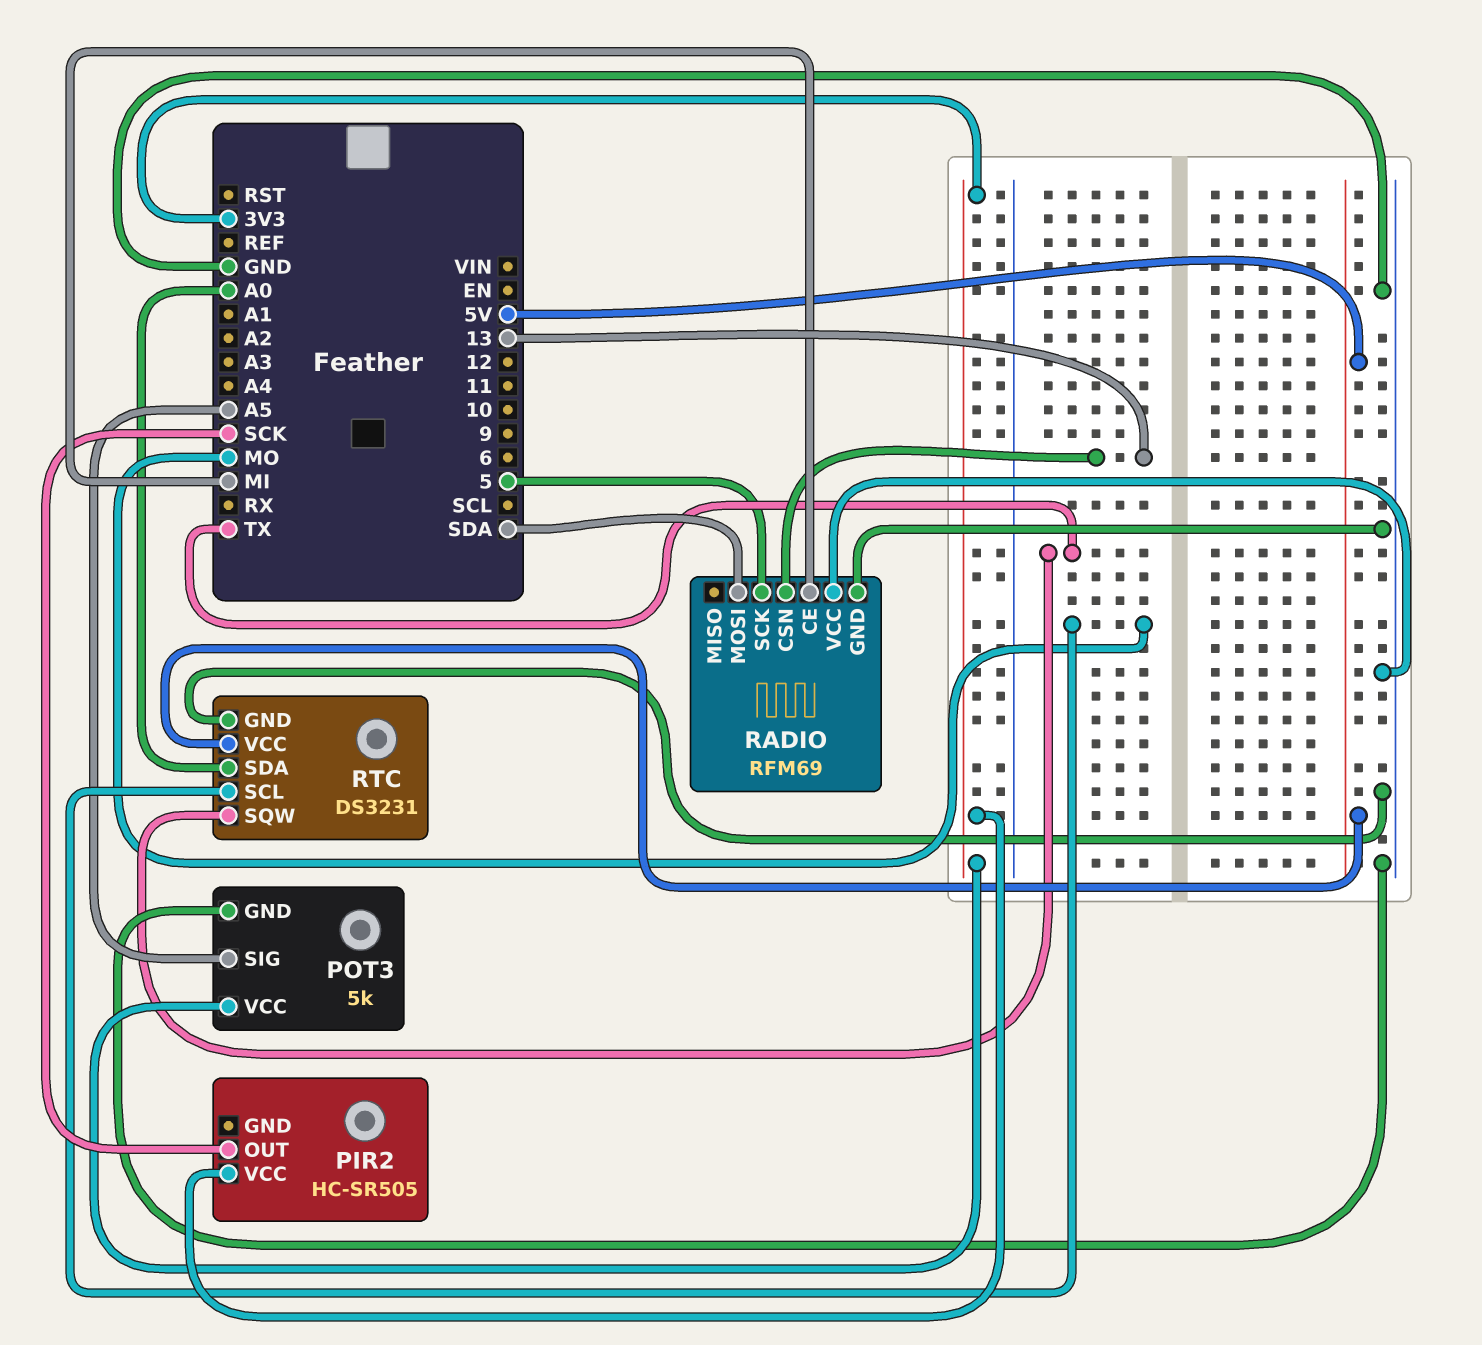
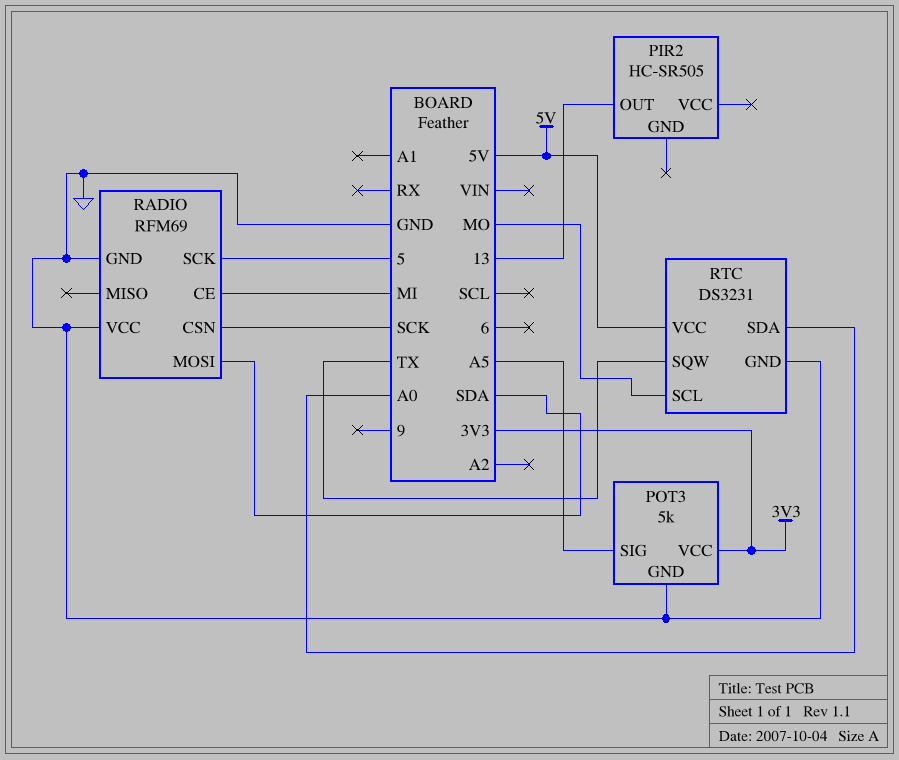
PIR2 pin OUT: SCK -> 13
PIR2 pin VCC: 3V3 -> none
RADIO pin CSN: 13 -> SCK

